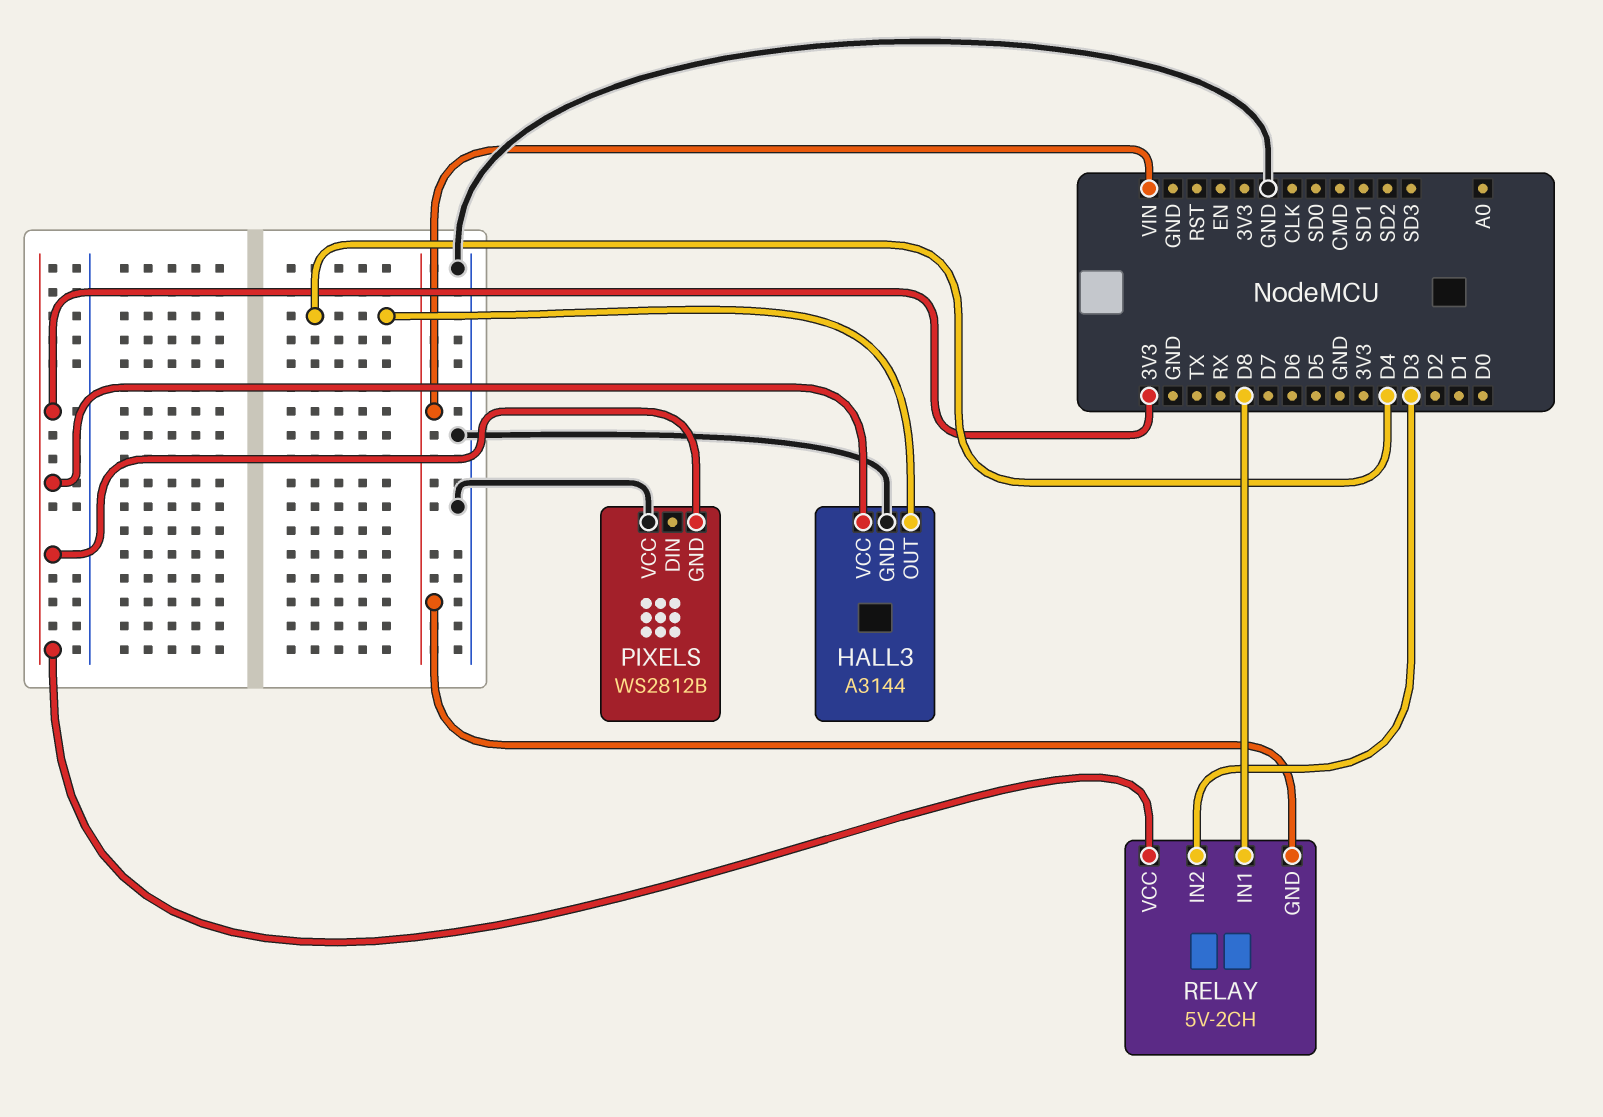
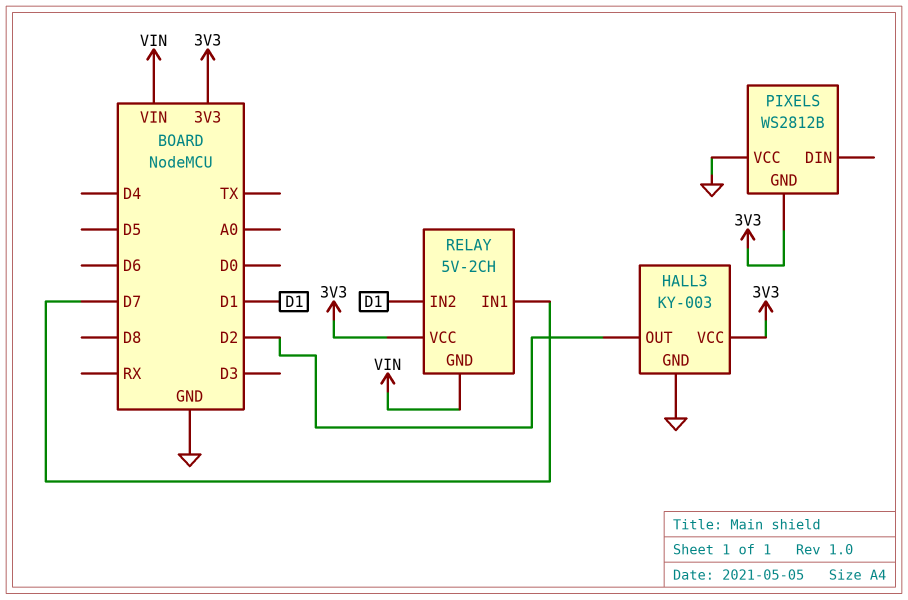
HALL3: A3144 -> KY-003
HALL3 pin OUT: D4 -> D2
RELAY pin IN1: D8 -> D7
RELAY pin IN2: D3 -> D1

